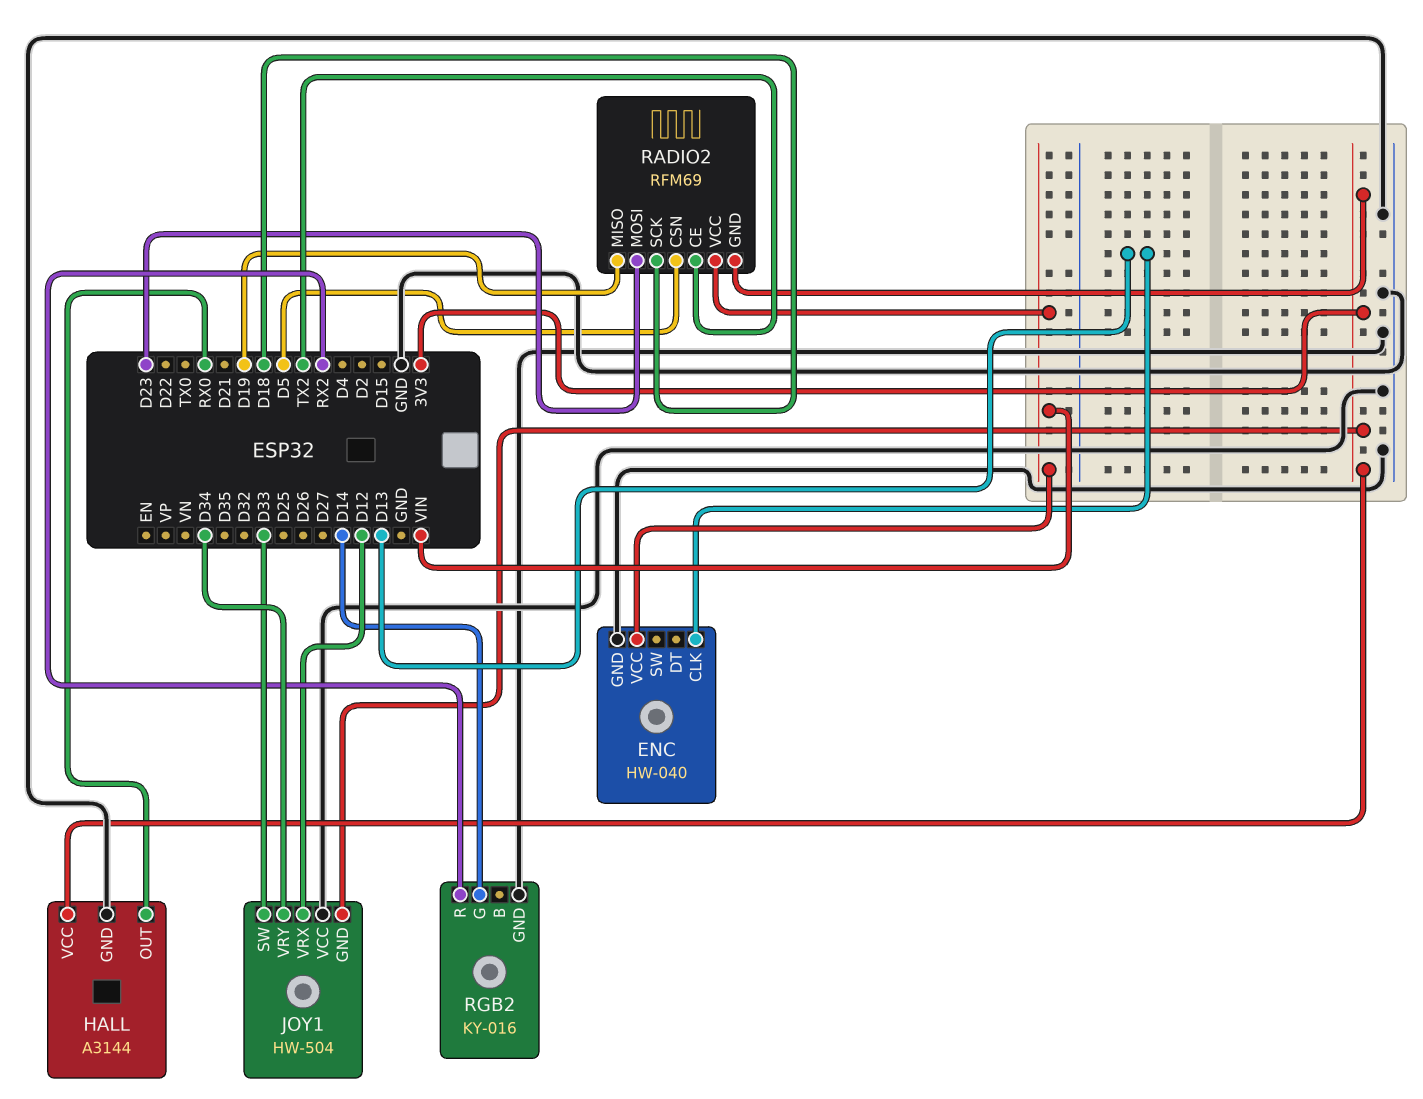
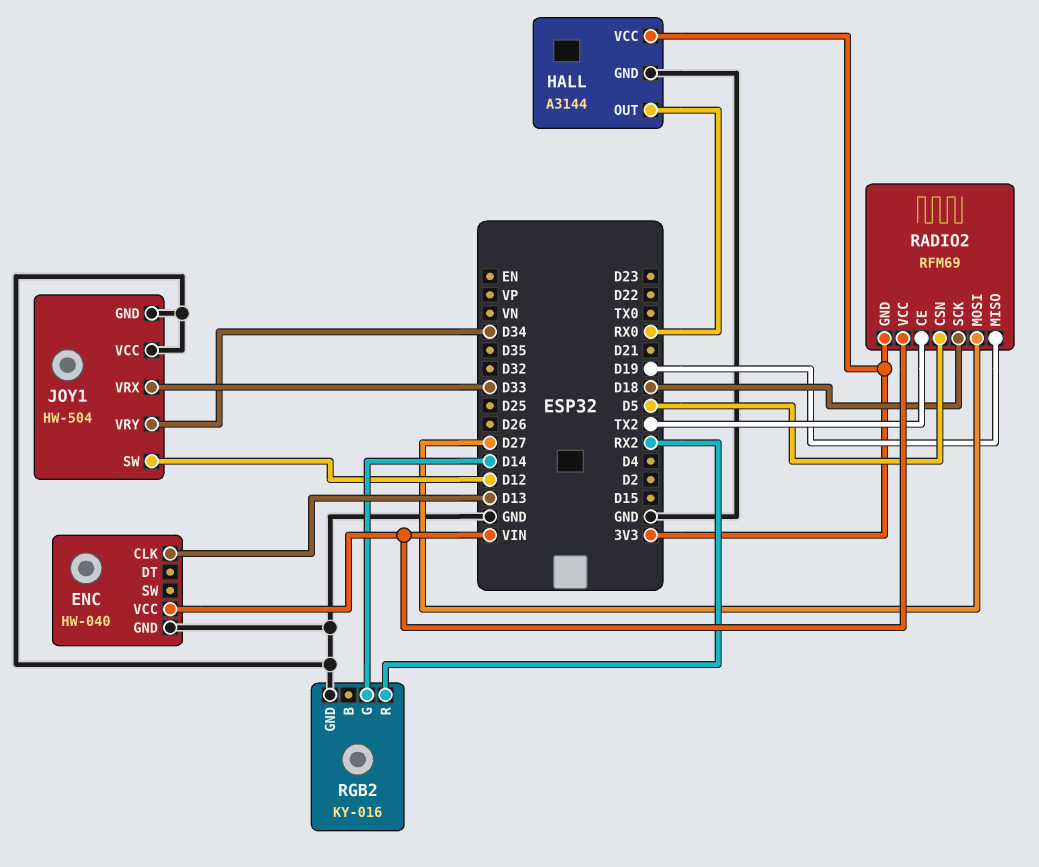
JOY1 pin GND: 3V3 -> GND
JOY1 pin SW: D33 -> D12
JOY1 pin VRX: D12 -> D33
RADIO2 pin MOSI: D23 -> D27

